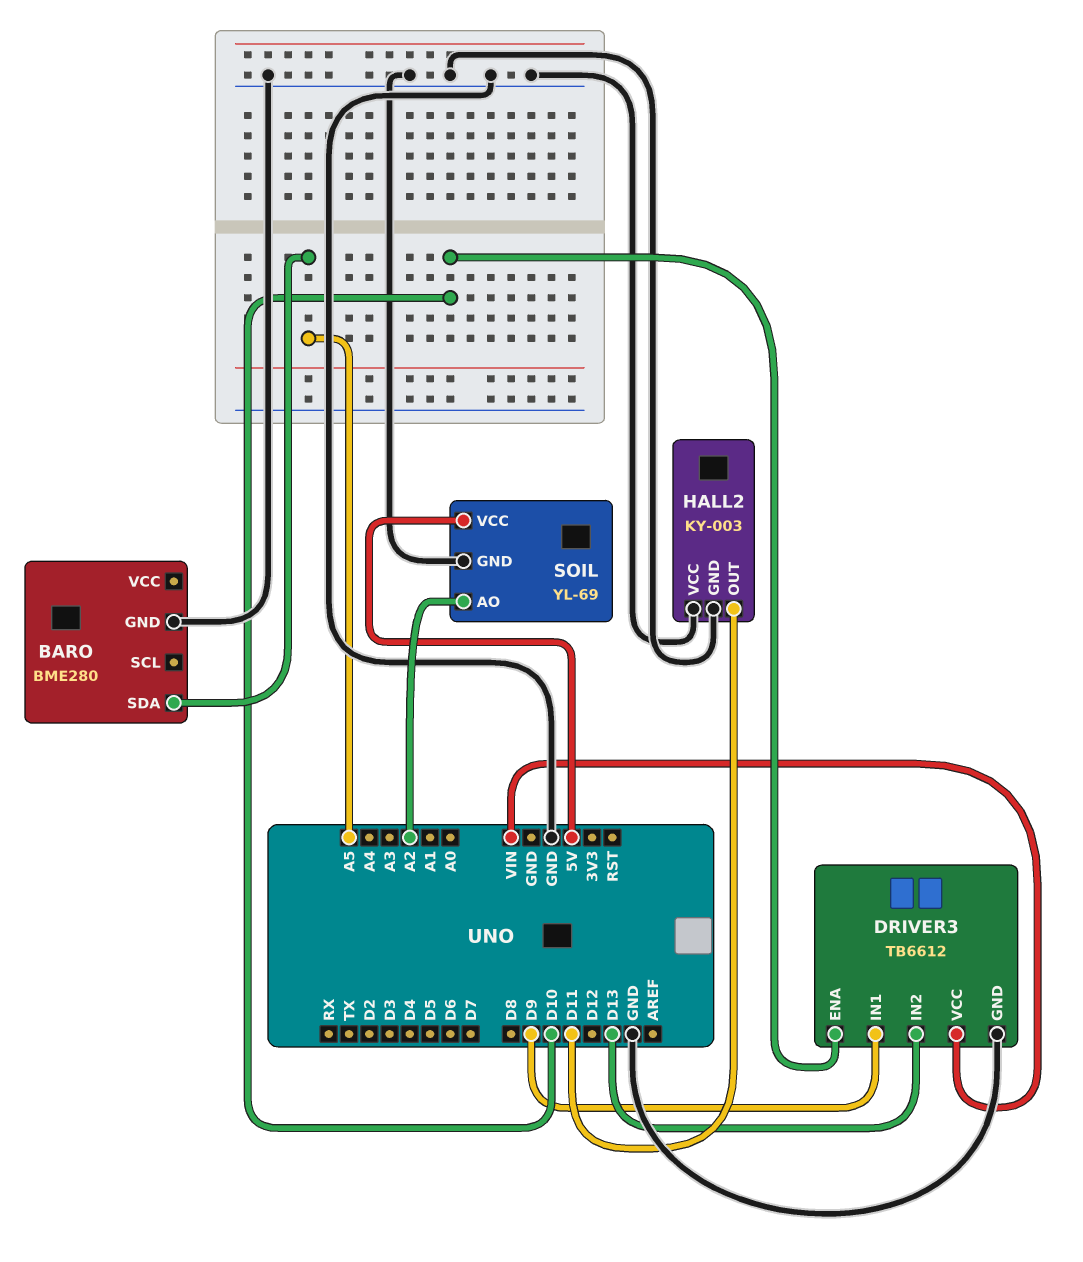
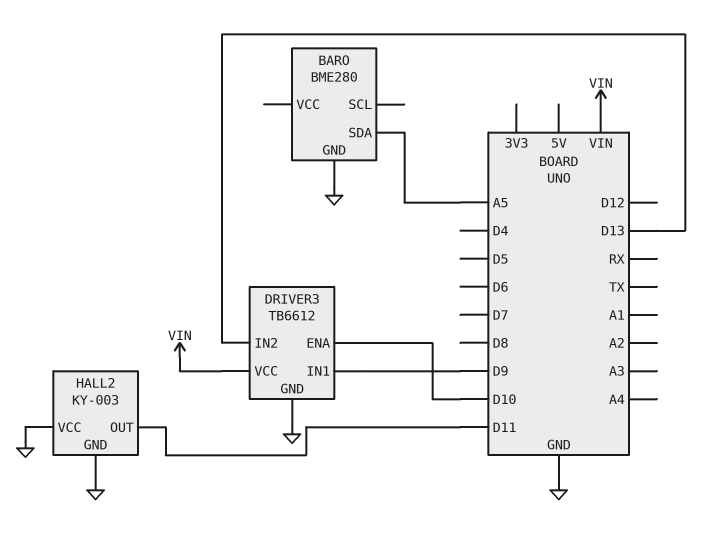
SOIL: YL-69 -> none
SOIL pin AO: A2 -> none
SOIL pin GND: GND -> none
SOIL pin VCC: 5V -> none

